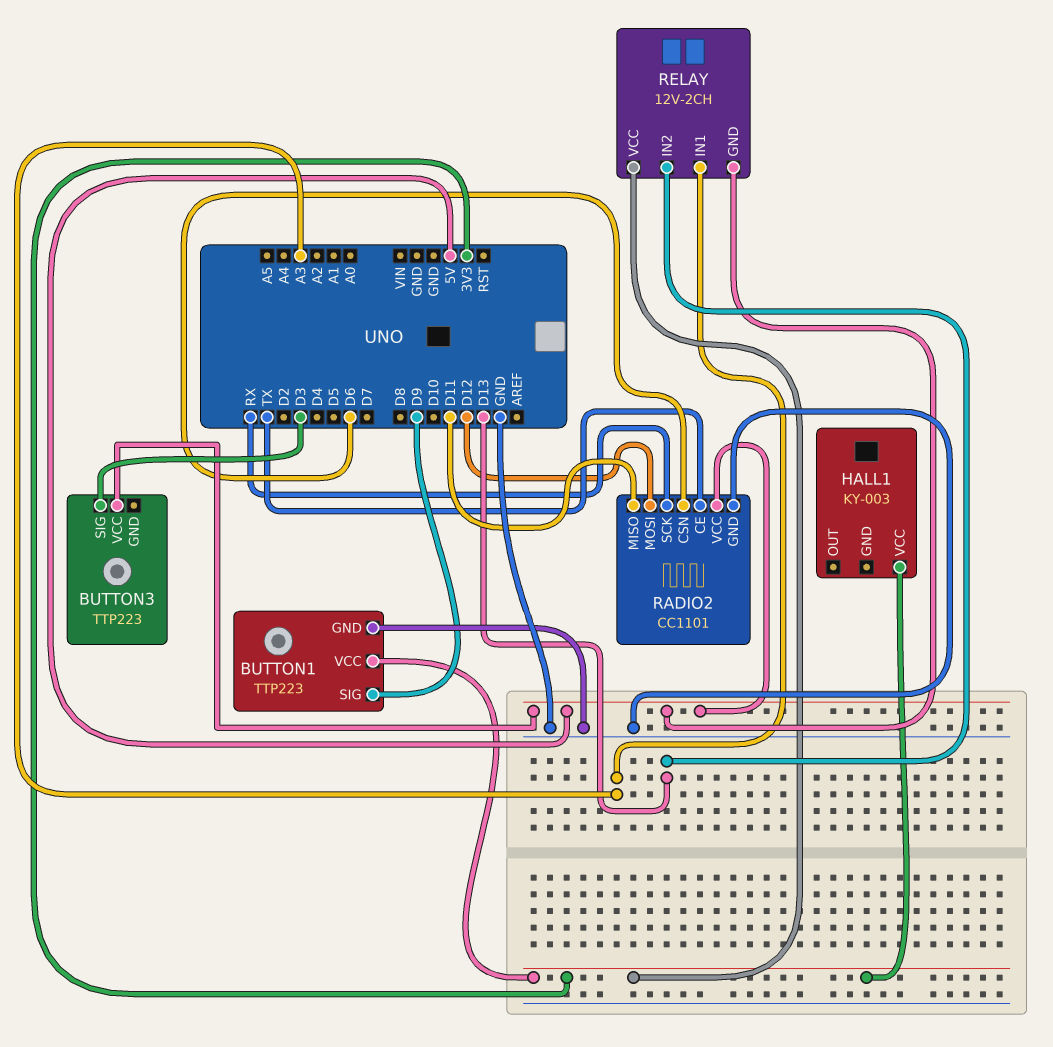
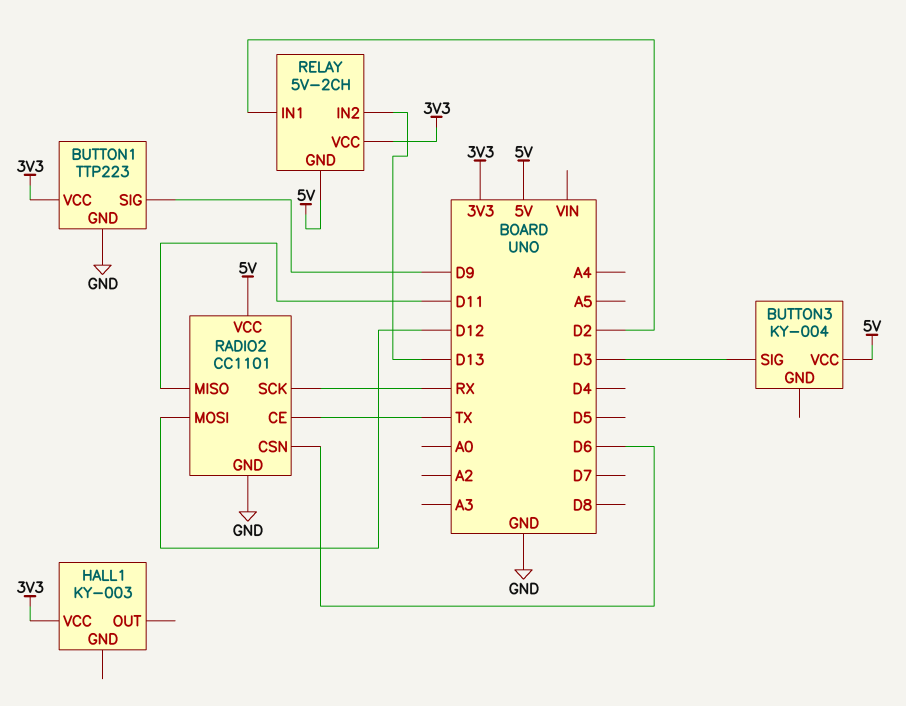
BUTTON3: TTP223 -> KY-004
RELAY: 12V-2CH -> 5V-2CH
RELAY pin IN1: A3 -> D2

